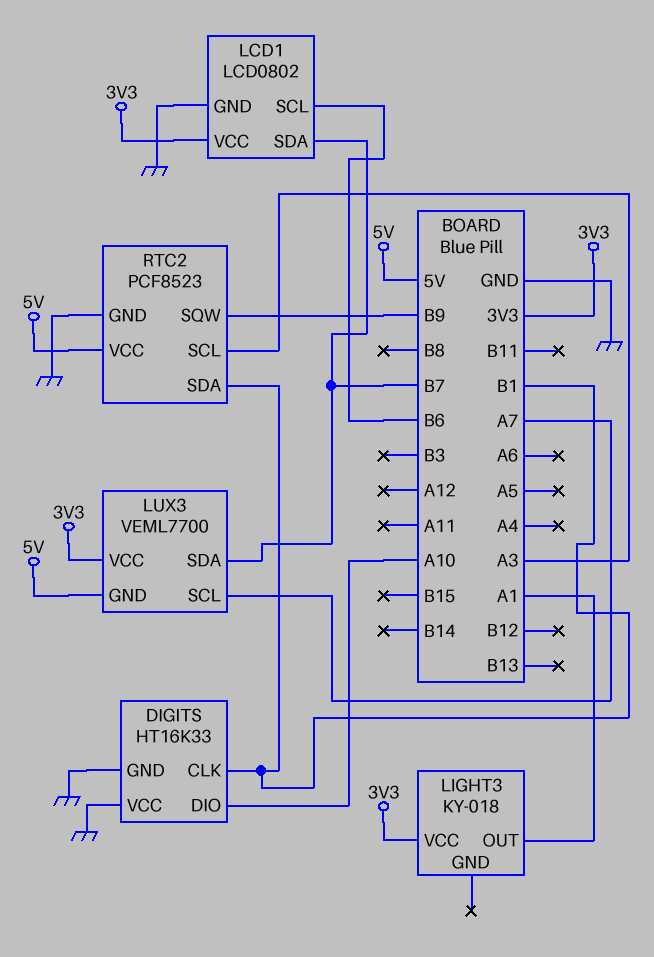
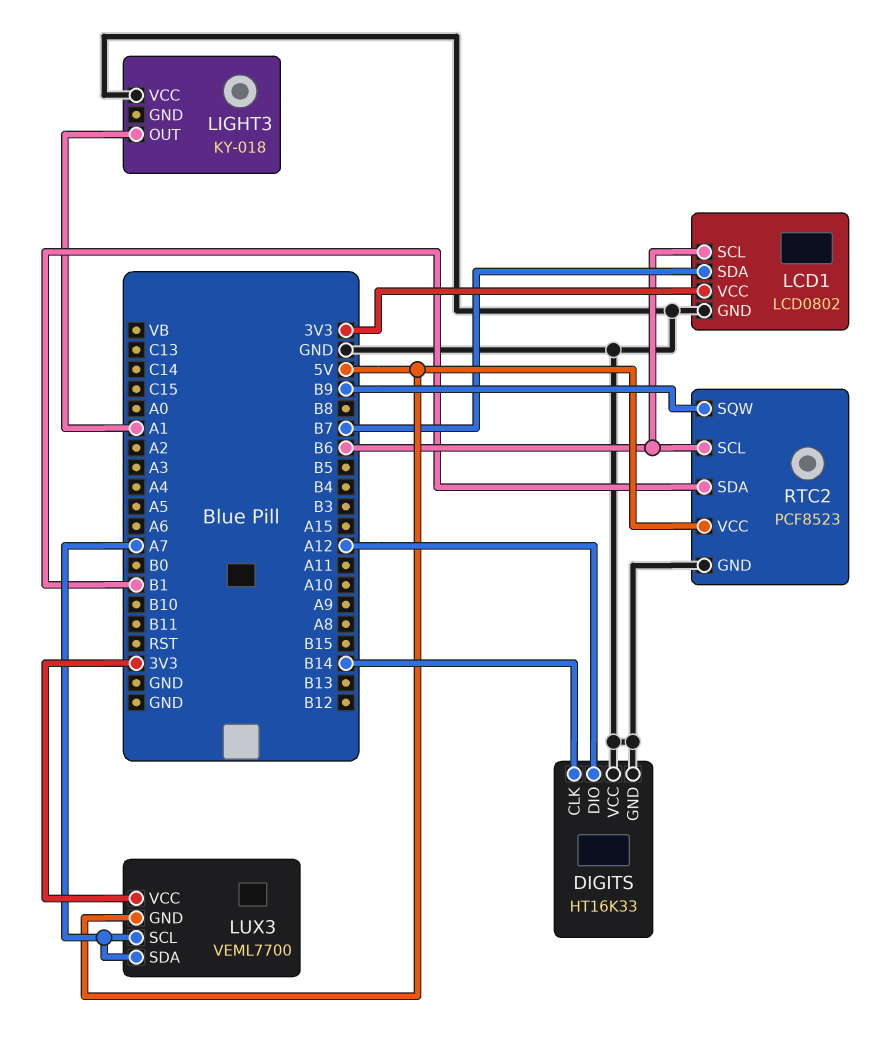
DIGITS pin CLK: B1 -> B14
DIGITS pin DIO: A10 -> A12
LIGHT3 pin VCC: 3V3 -> GND
LUX3 pin SDA: B7 -> A7
RTC2 pin SCL: A3 -> B6

